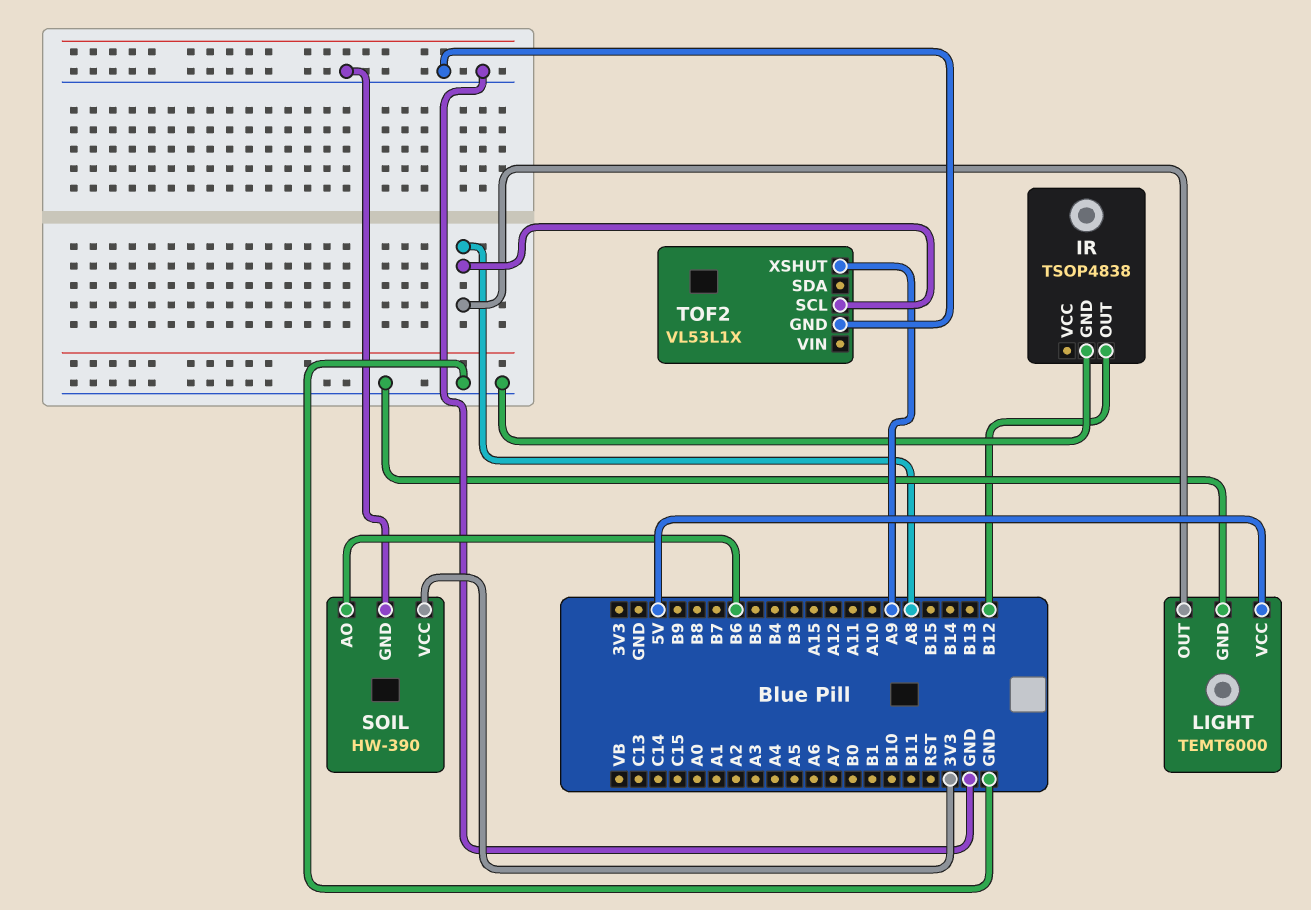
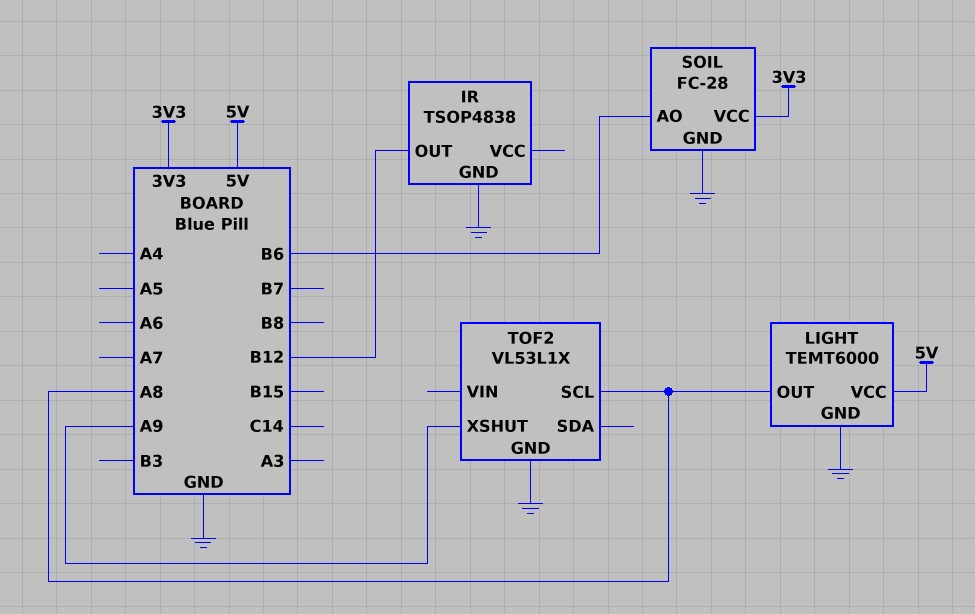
SOIL: HW-390 -> FC-28

